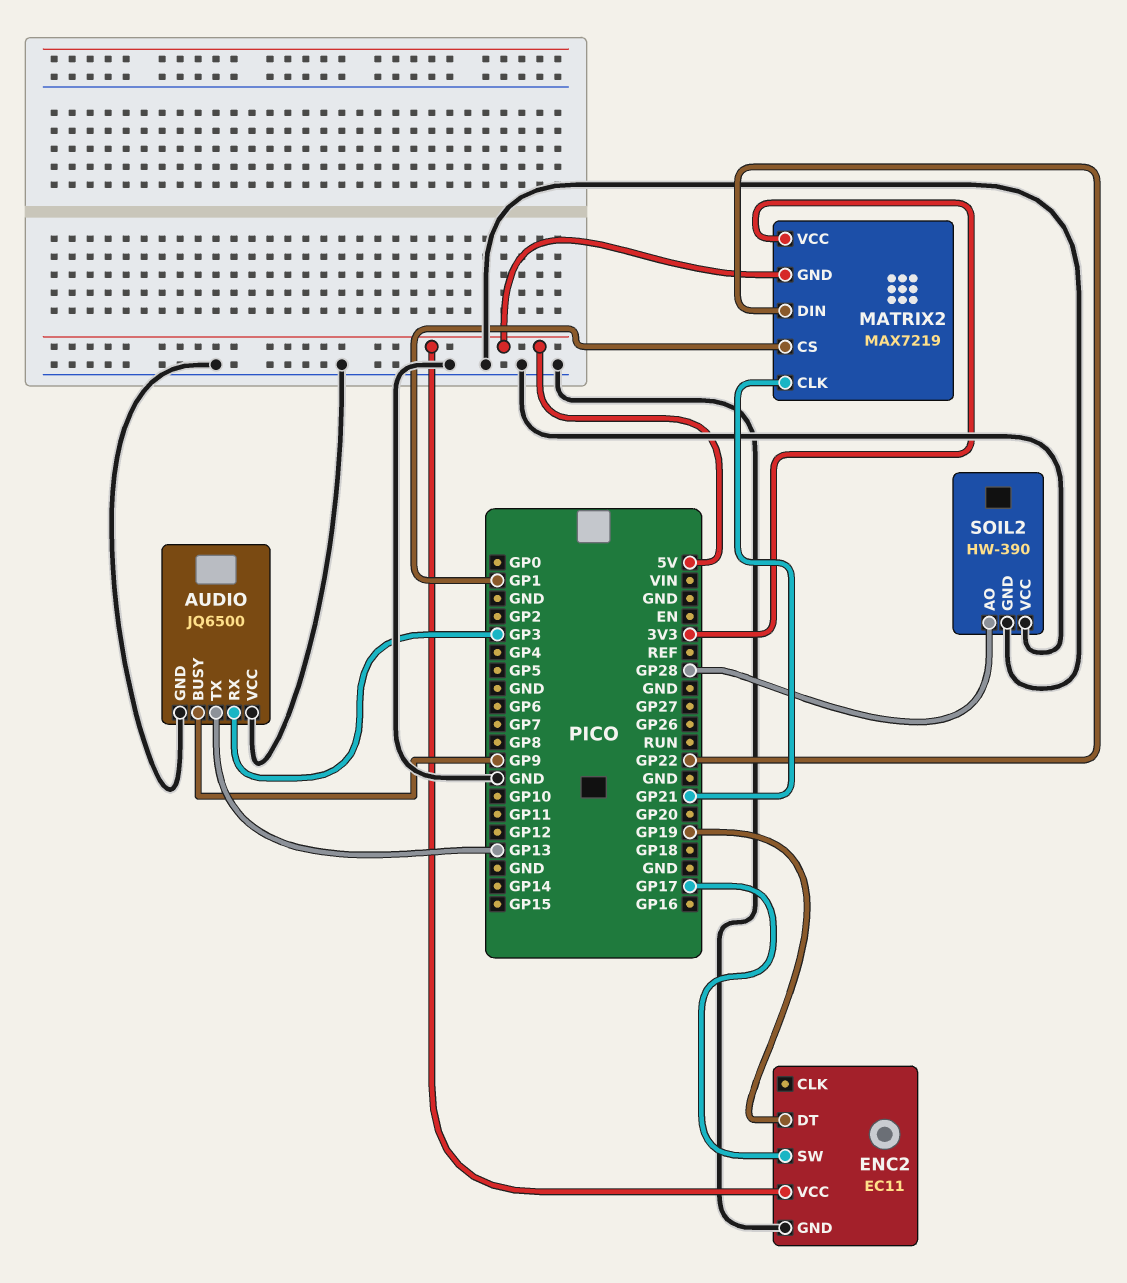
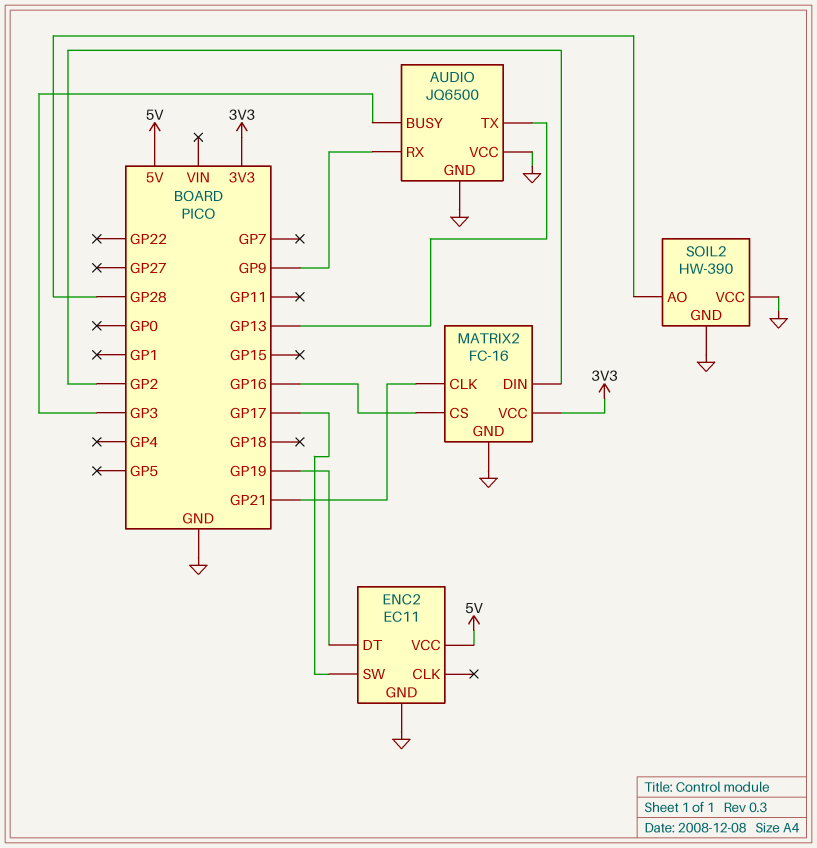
AUDIO pin BUSY: GP9 -> GP3
AUDIO pin RX: GP3 -> GP9
MATRIX2: MAX7219 -> FC-16
MATRIX2 pin CS: GP1 -> GP16
MATRIX2 pin DIN: GP22 -> GP2
MATRIX2 pin GND: 5V -> GND

